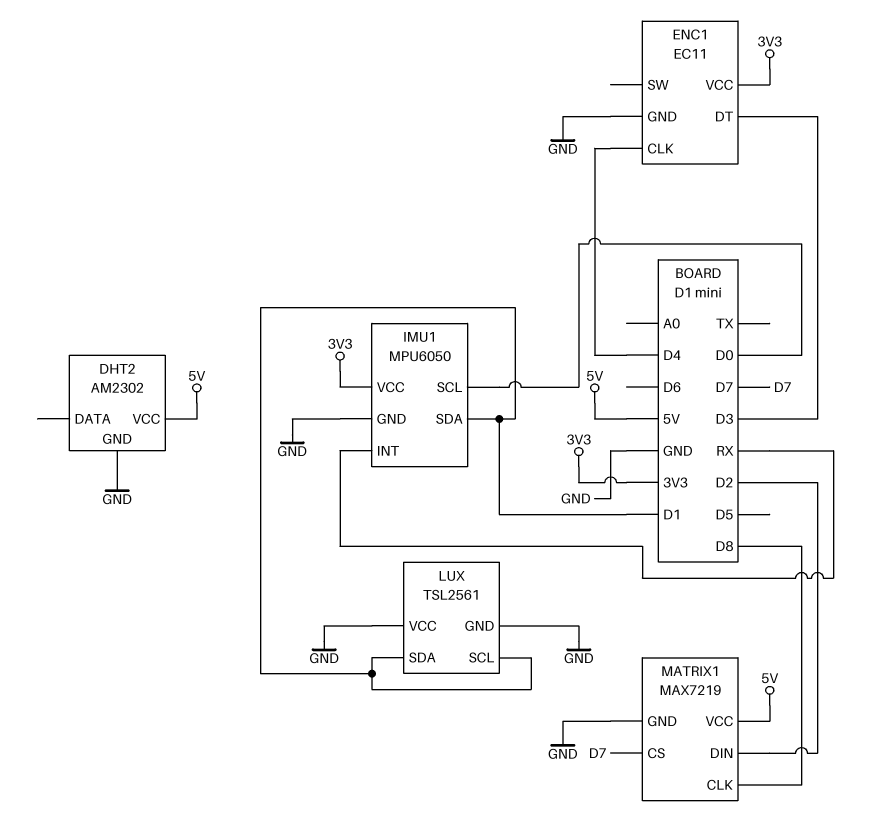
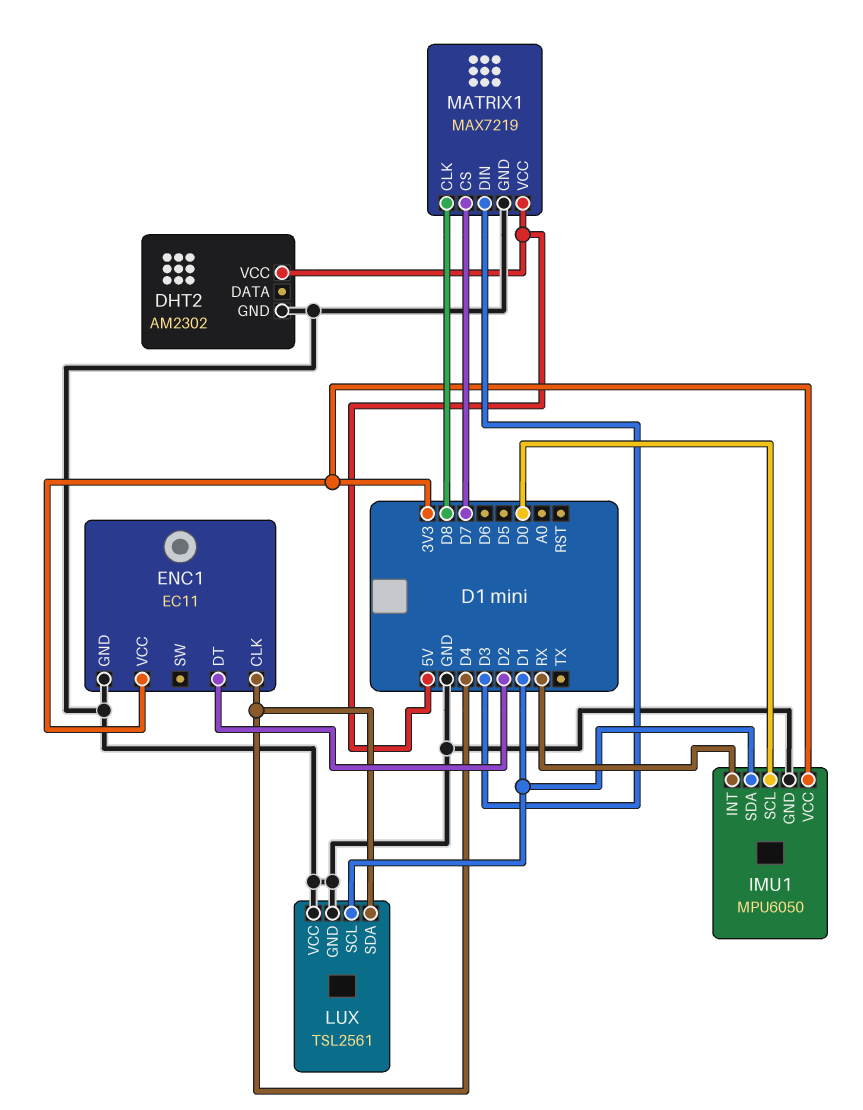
ENC1 pin DT: D3 -> D2
LUX pin SDA: D1 -> D4
MATRIX1 pin DIN: D2 -> D3

